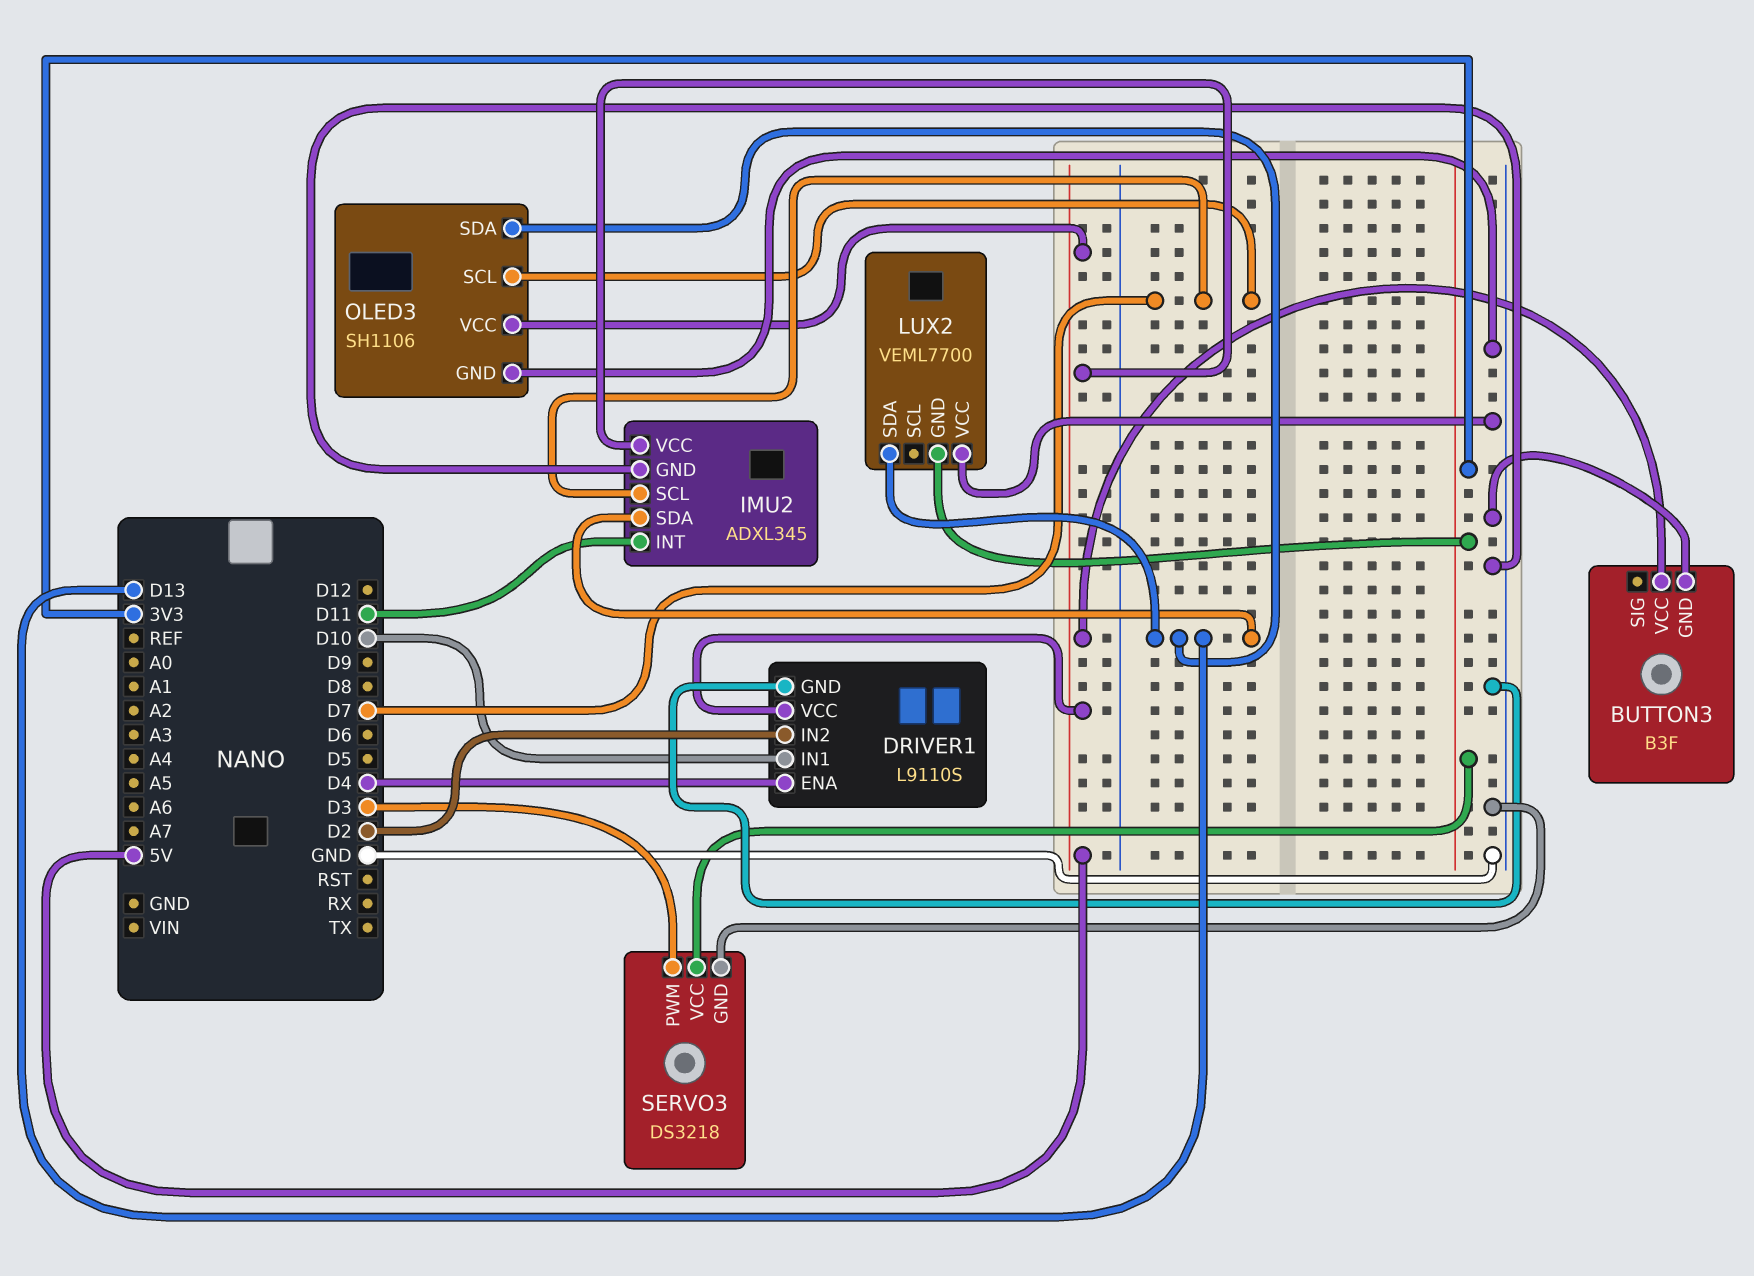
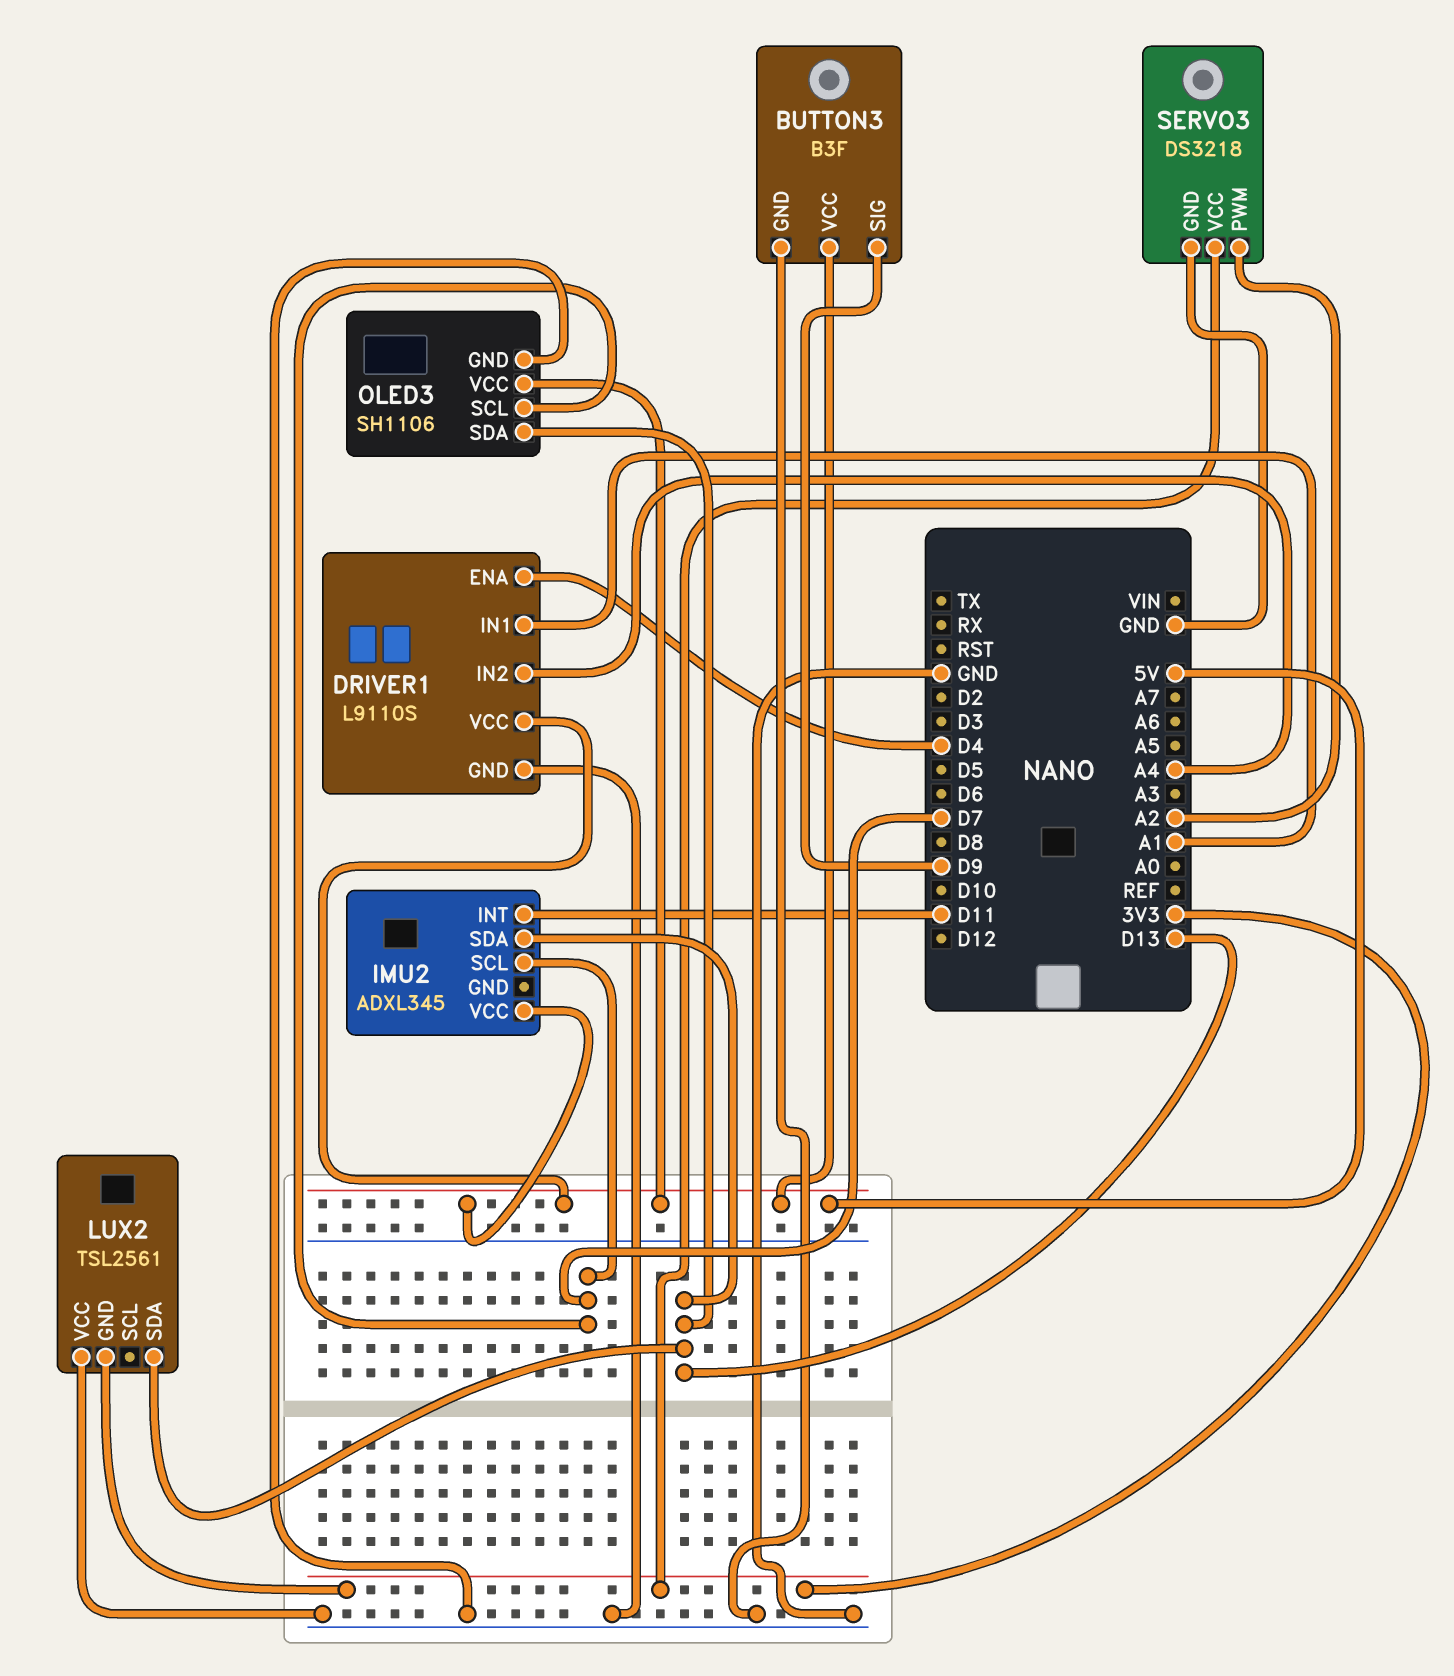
BUTTON3 pin SIG: none -> D9
DRIVER1 pin IN1: D10 -> A1
DRIVER1 pin IN2: D2 -> A4
IMU2 pin GND: GND -> none
LUX2: VEML7700 -> TSL2561
SERVO3 pin PWM: D3 -> A2

